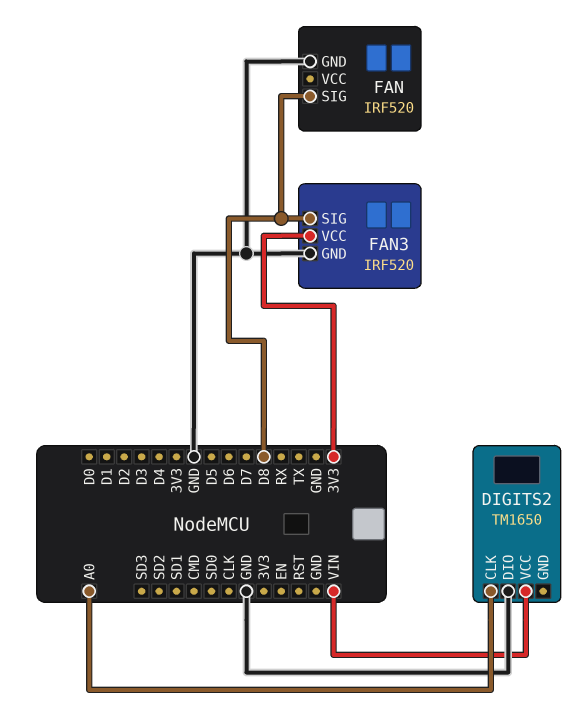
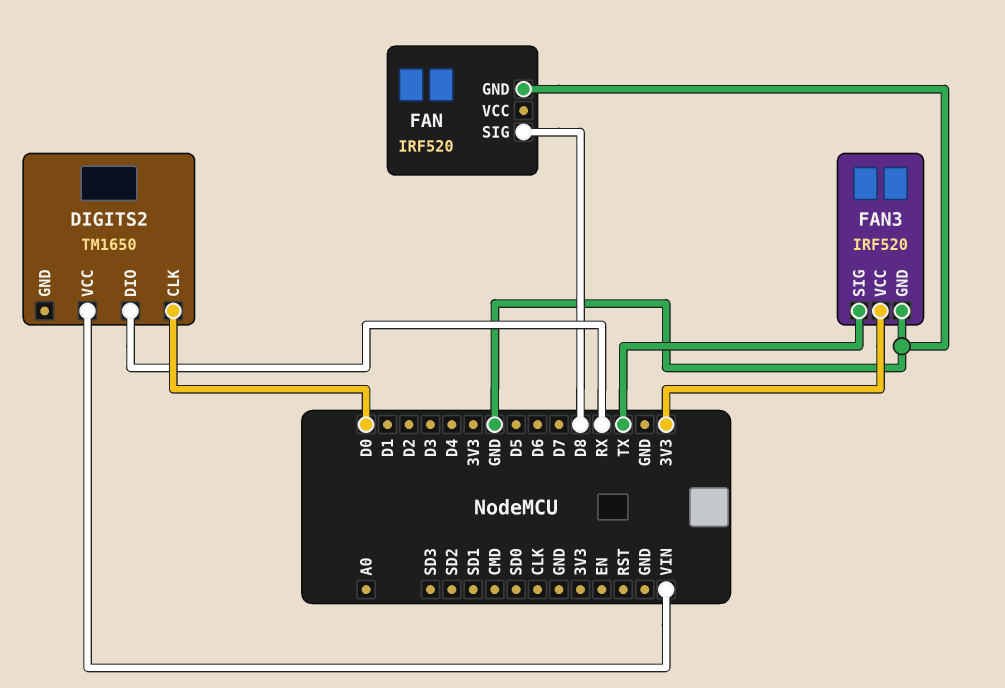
DIGITS2 pin CLK: A0 -> D0
DIGITS2 pin DIO: GND -> RX
FAN3 pin SIG: D8 -> TX

